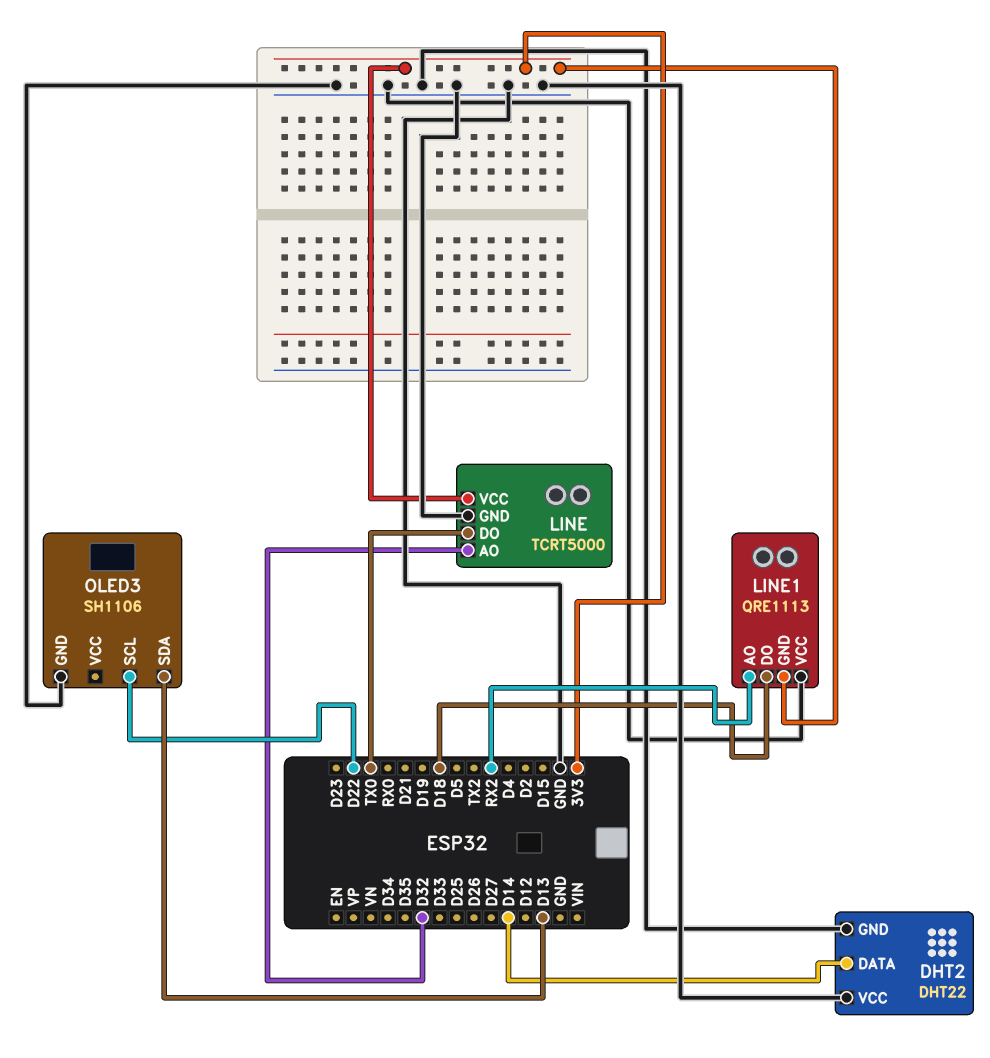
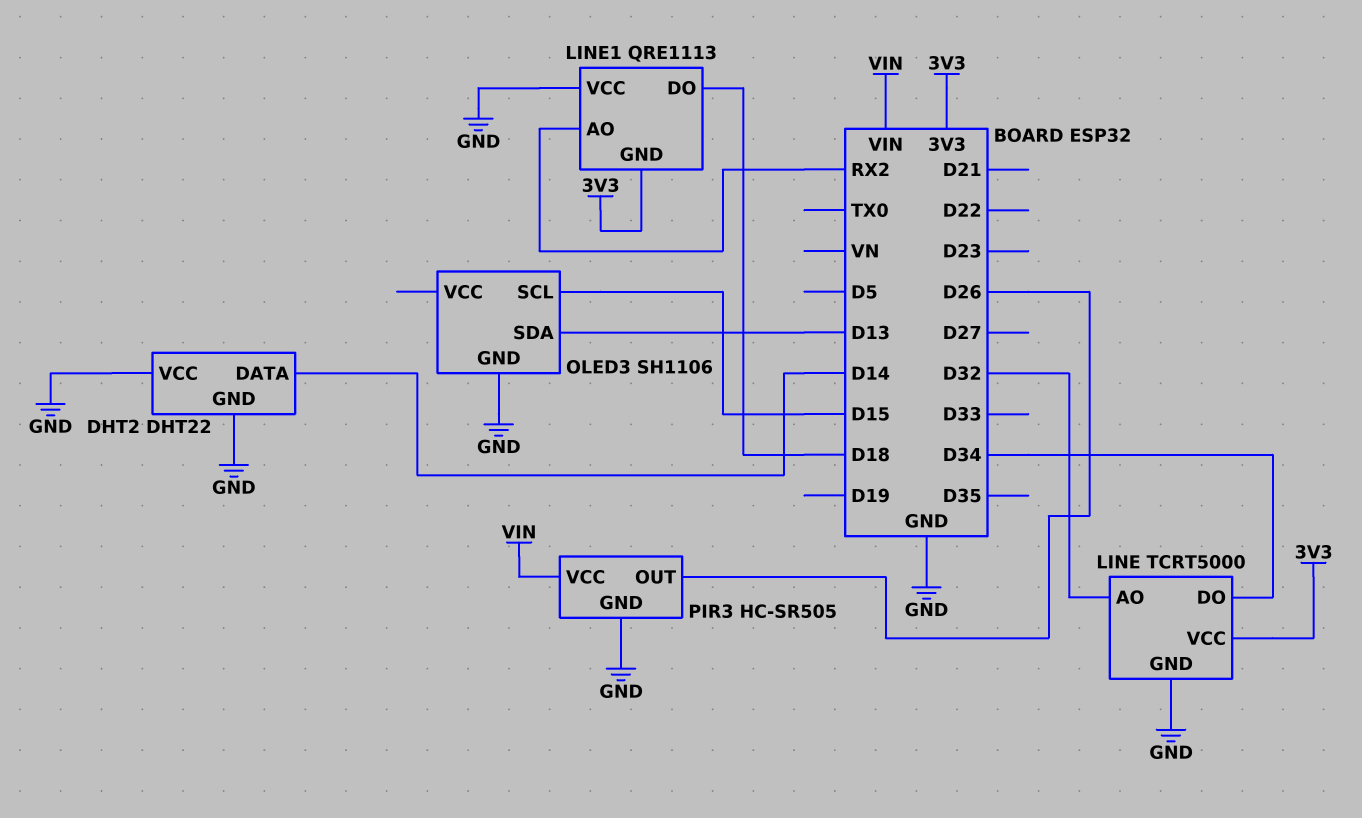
LINE pin DO: TX0 -> D34
OLED3 pin SCL: D22 -> D15
PIR3: none -> HC-SR505
PIR3 pin GND: none -> GND
PIR3 pin OUT: none -> D26
PIR3 pin VCC: none -> VIN

